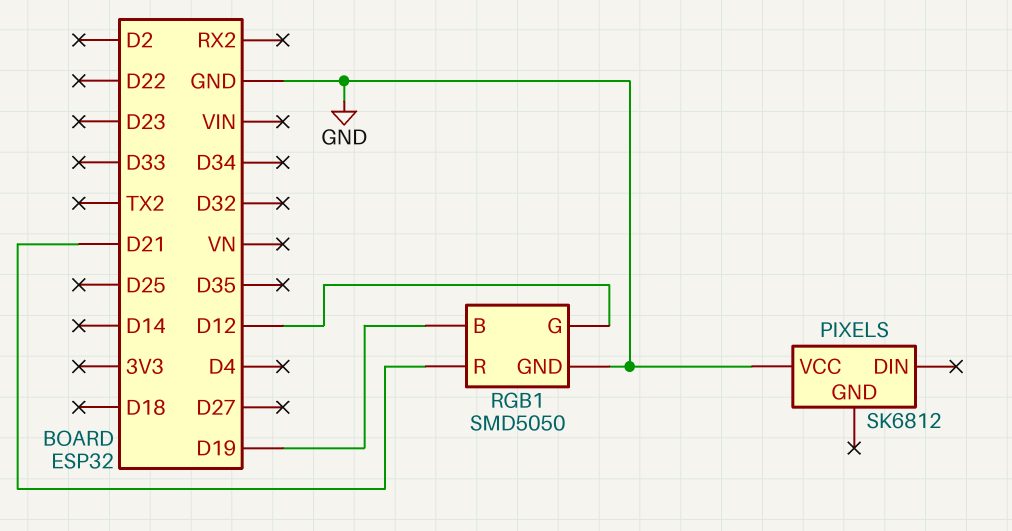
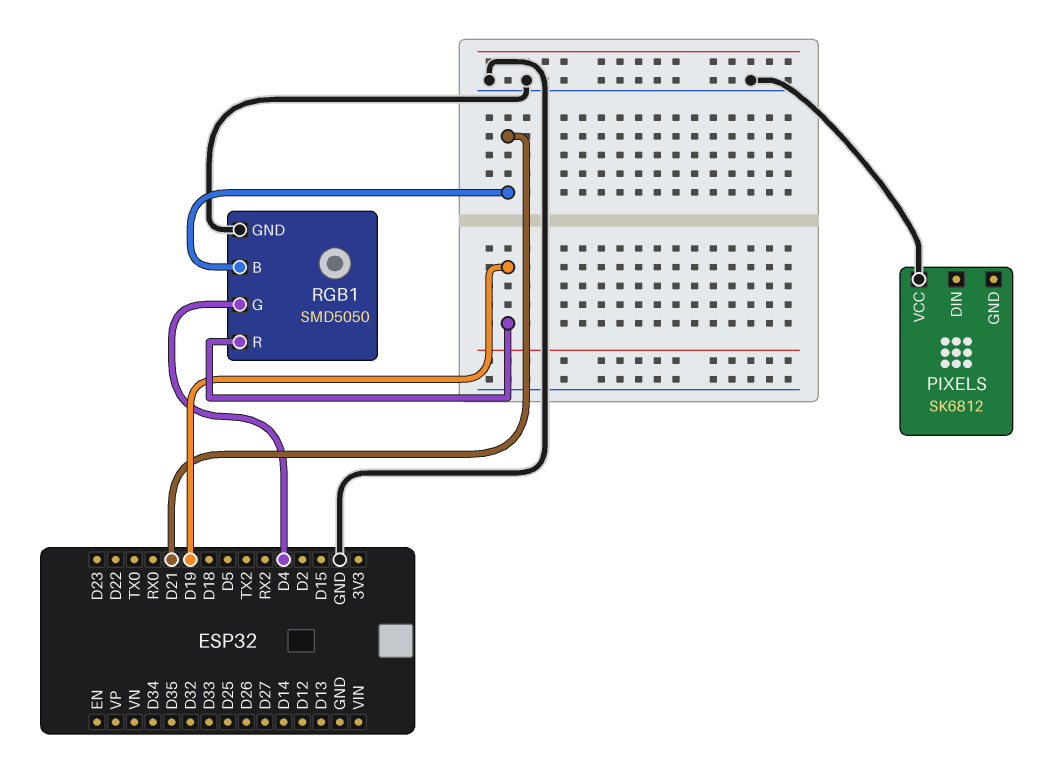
RGB1 pin B: D19 -> D21
RGB1 pin G: D12 -> D4
RGB1 pin R: D21 -> D19

